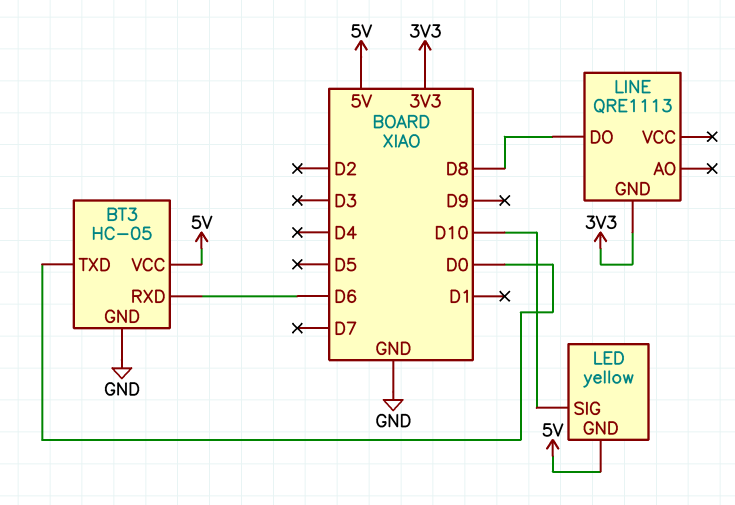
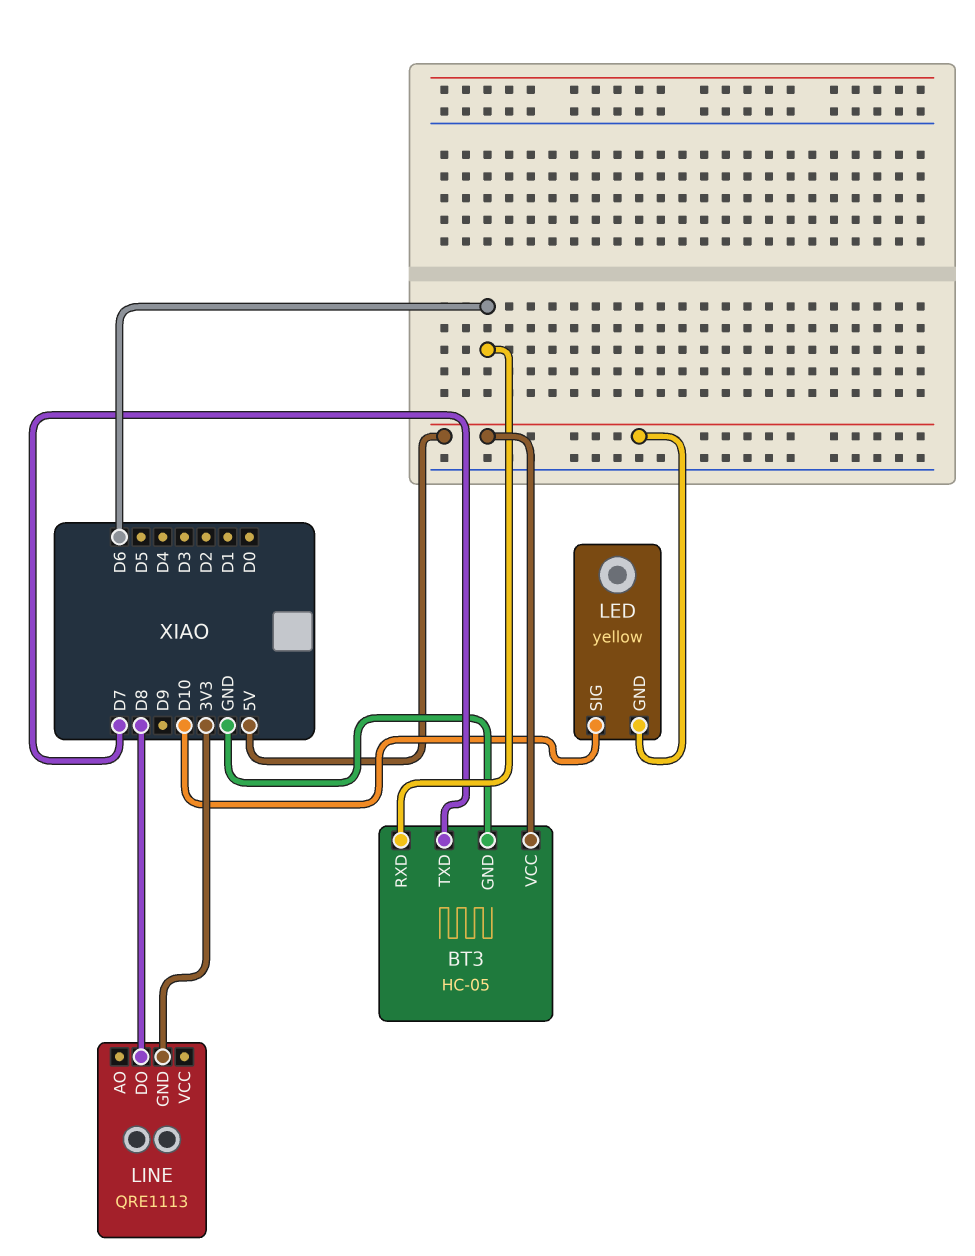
BT3 pin TXD: D0 -> D7

